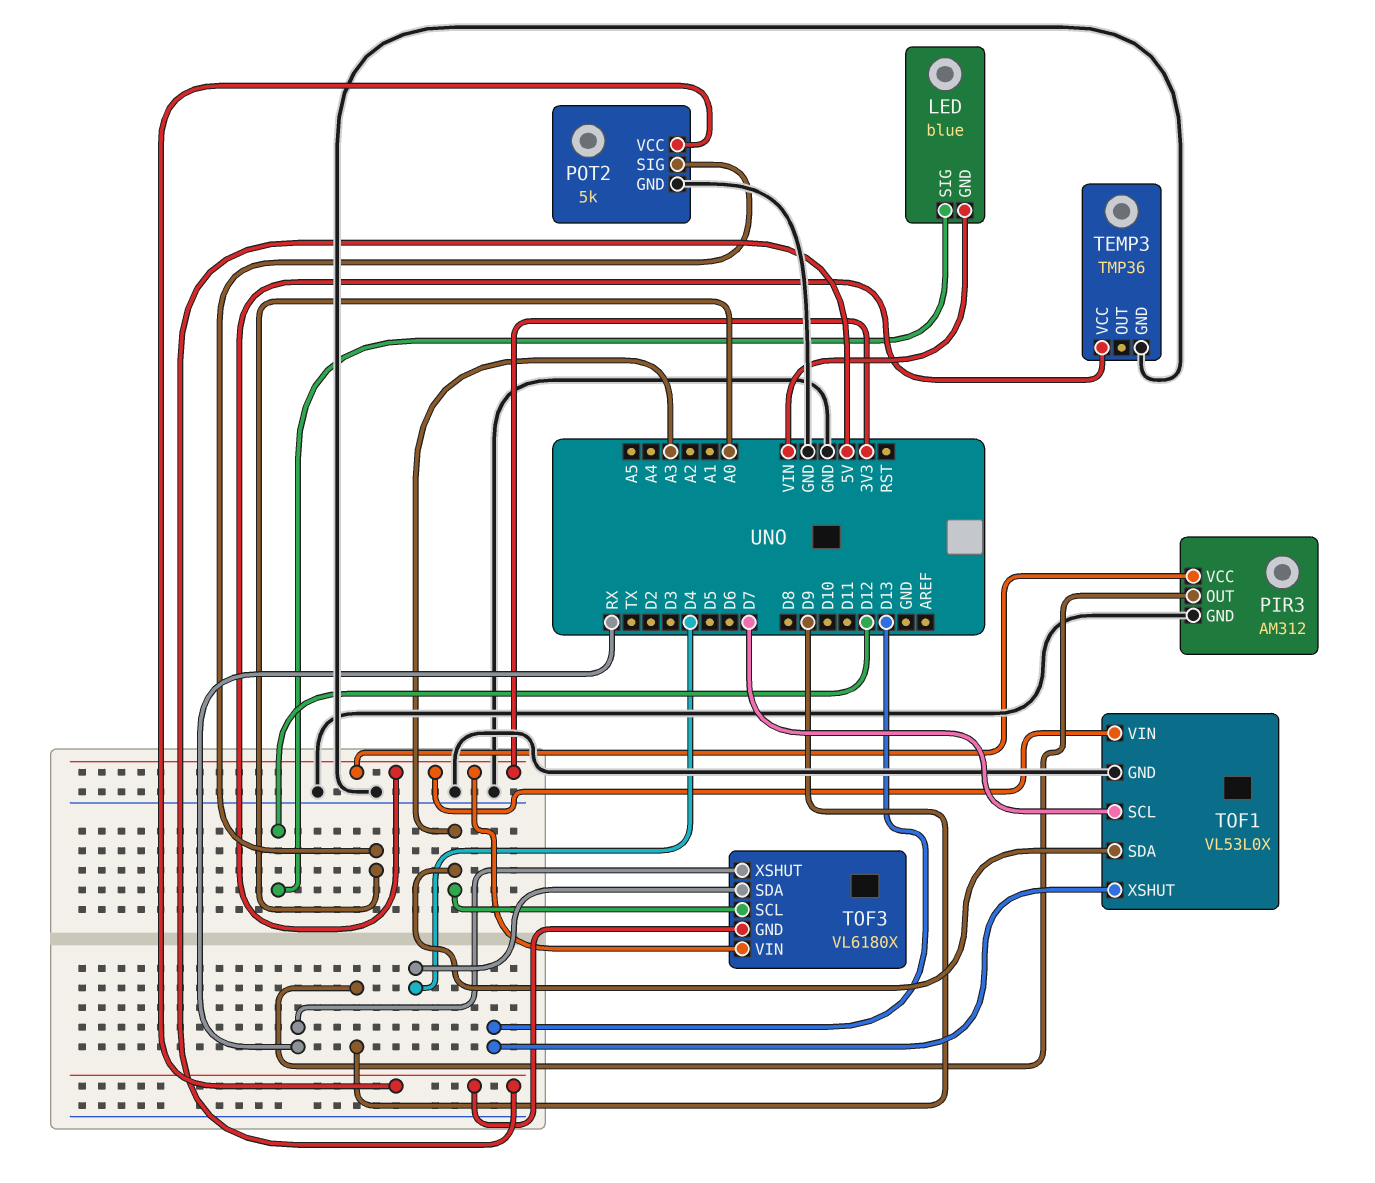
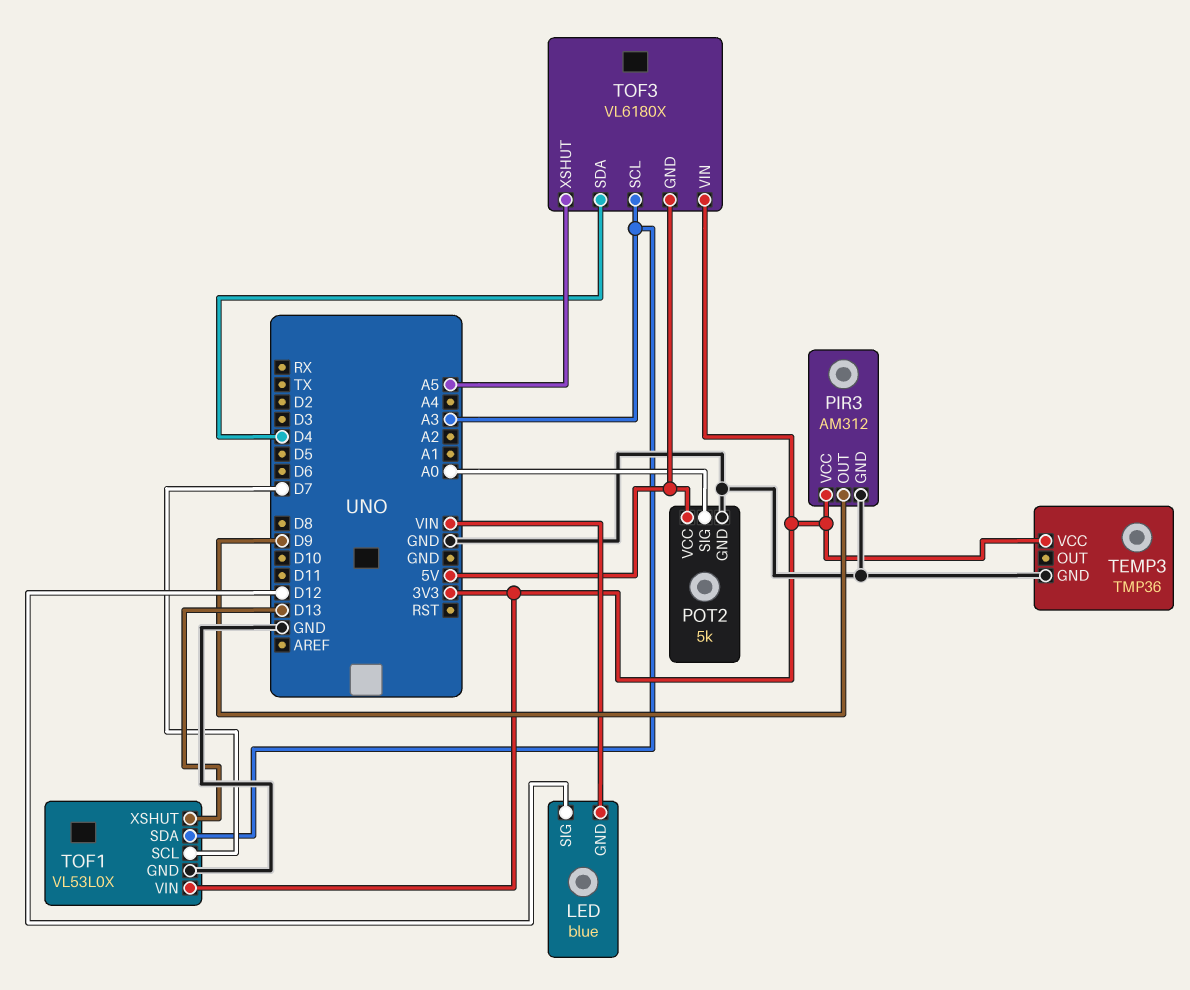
TOF3 pin XSHUT: RX -> A5

